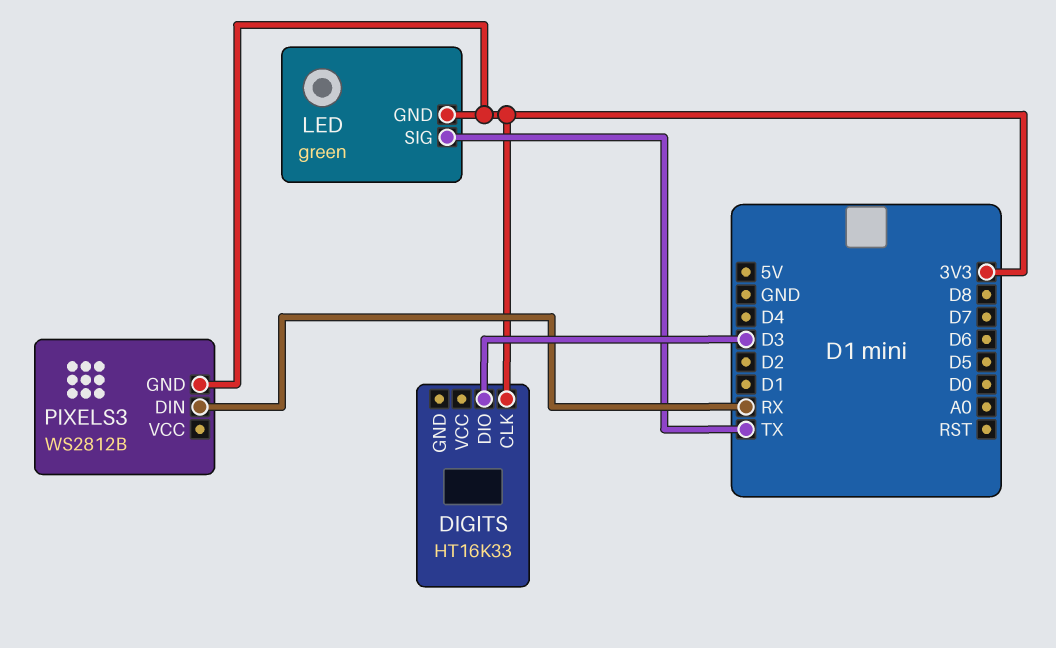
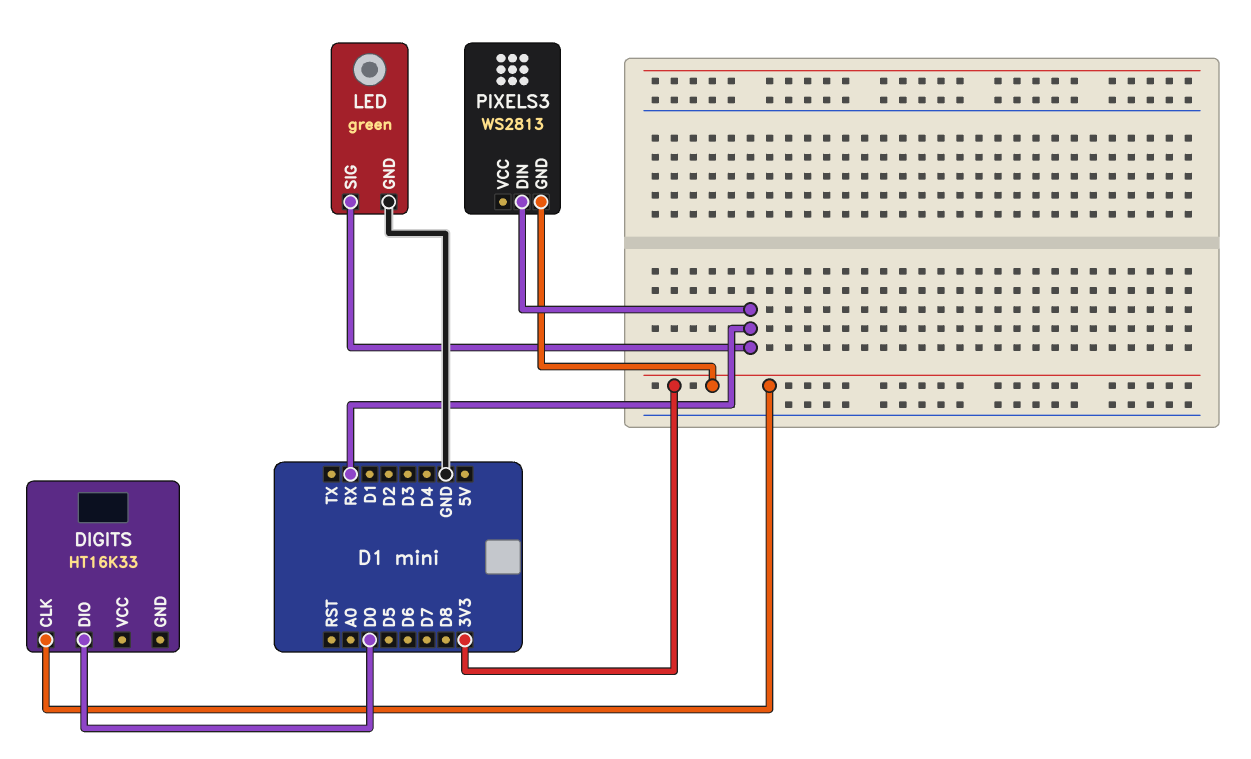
DIGITS pin DIO: D3 -> D0
LED pin GND: 3V3 -> GND
LED pin SIG: TX -> RX
PIXELS3: WS2812B -> WS2813

